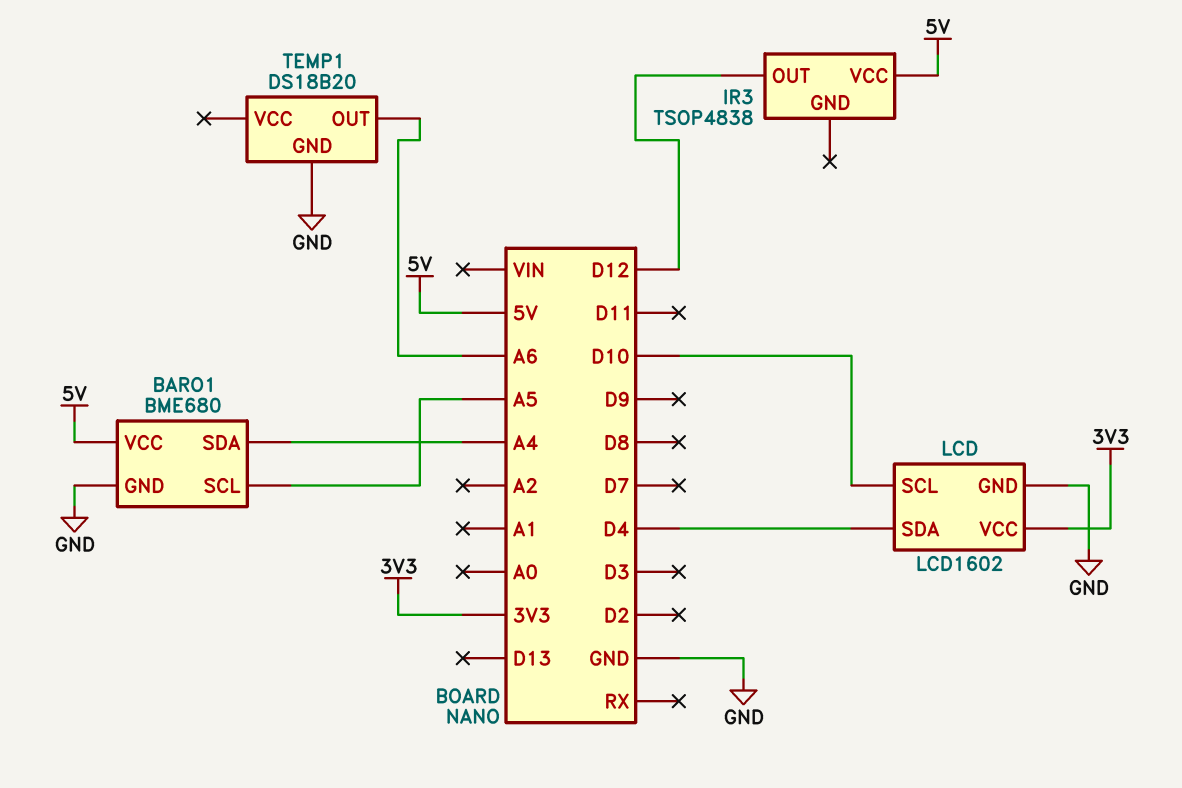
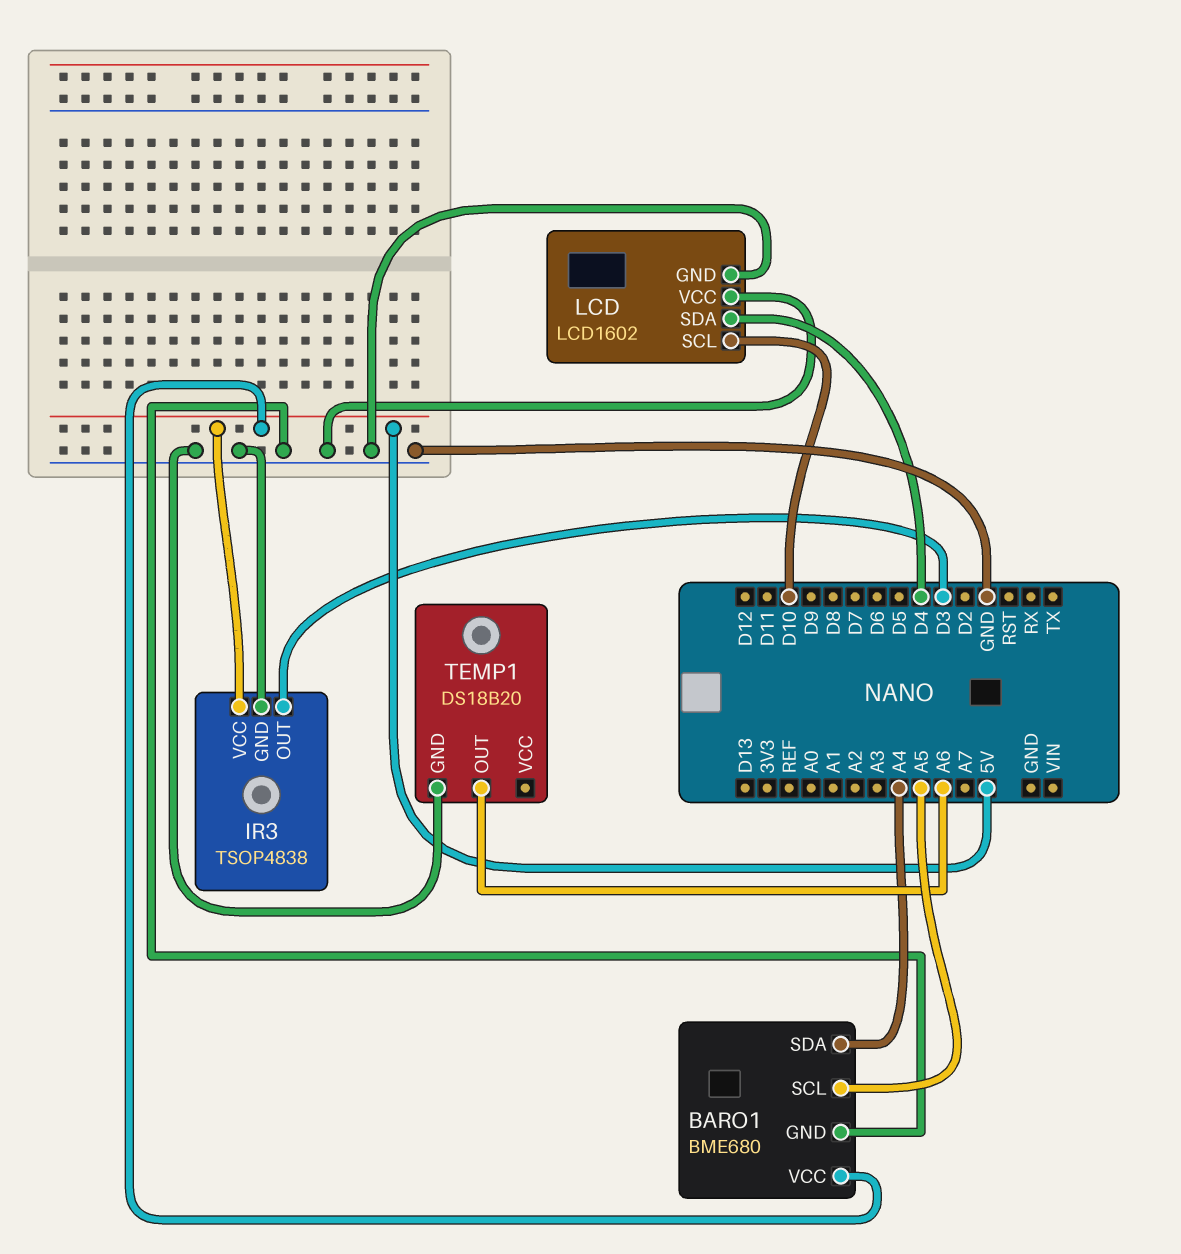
IR3 pin GND: none -> GND
IR3 pin OUT: D12 -> D3
LCD pin VCC: 3V3 -> GND

